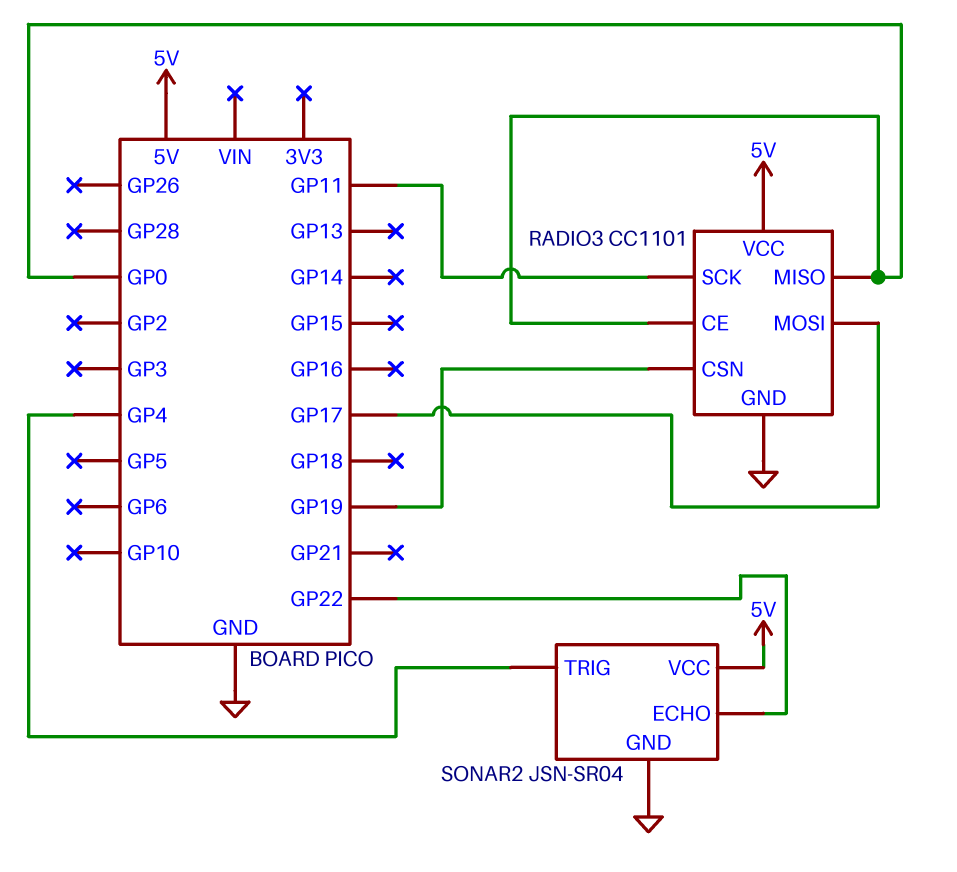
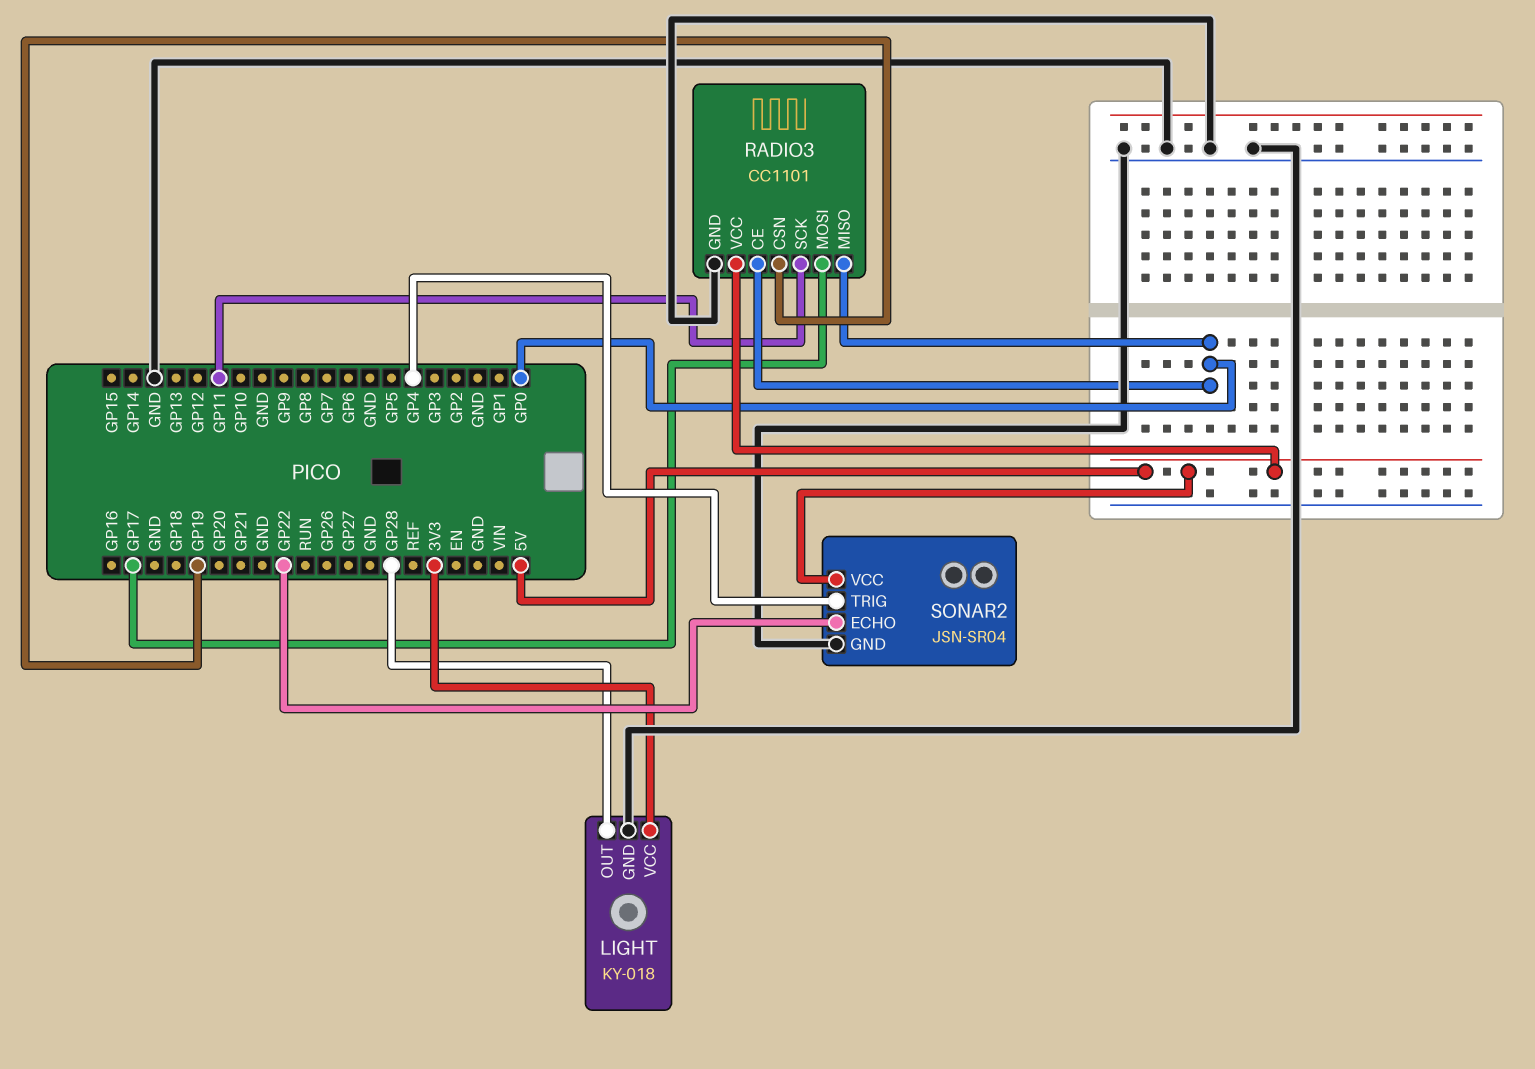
LIGHT: none -> KY-018
LIGHT pin GND: none -> GND
LIGHT pin OUT: none -> GP28
LIGHT pin VCC: none -> 3V3

